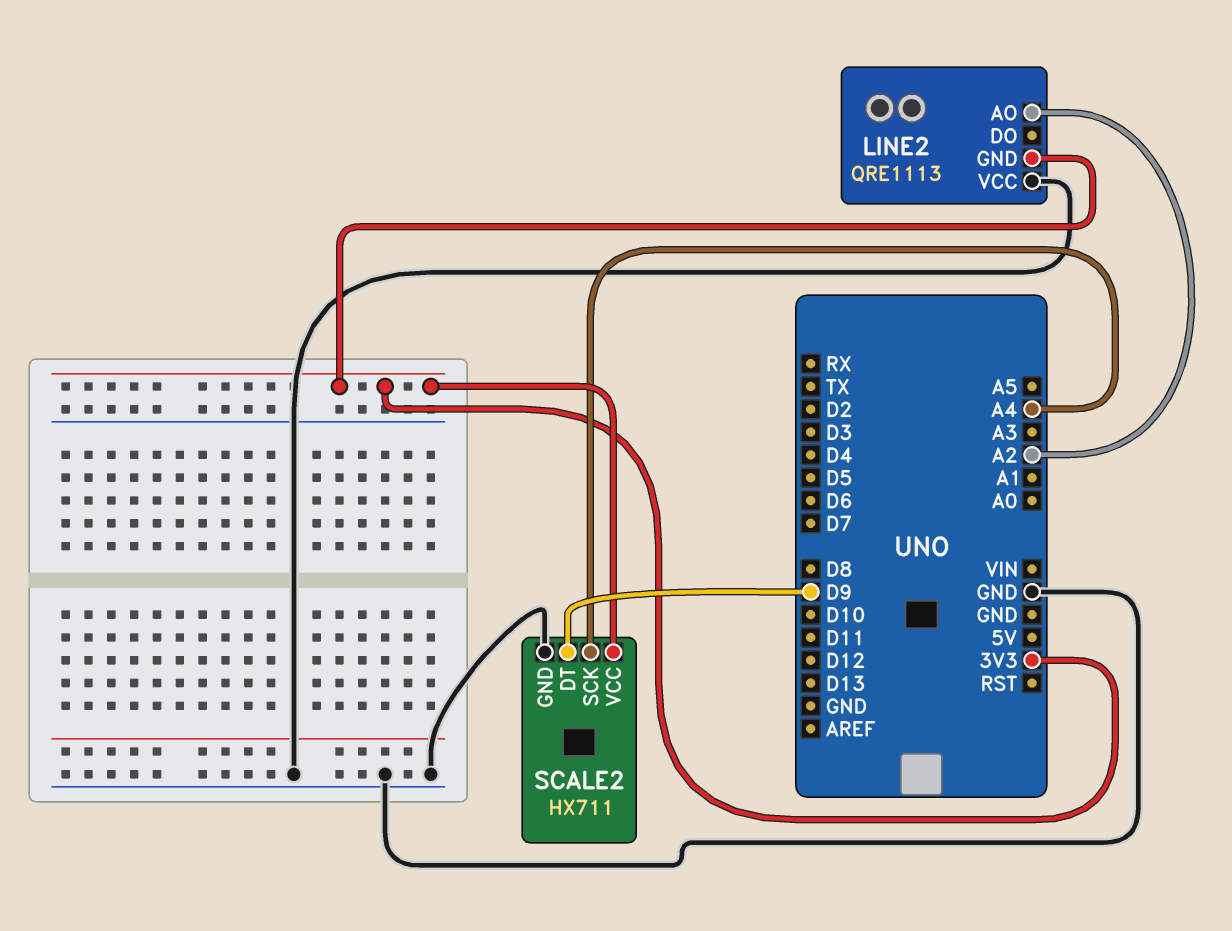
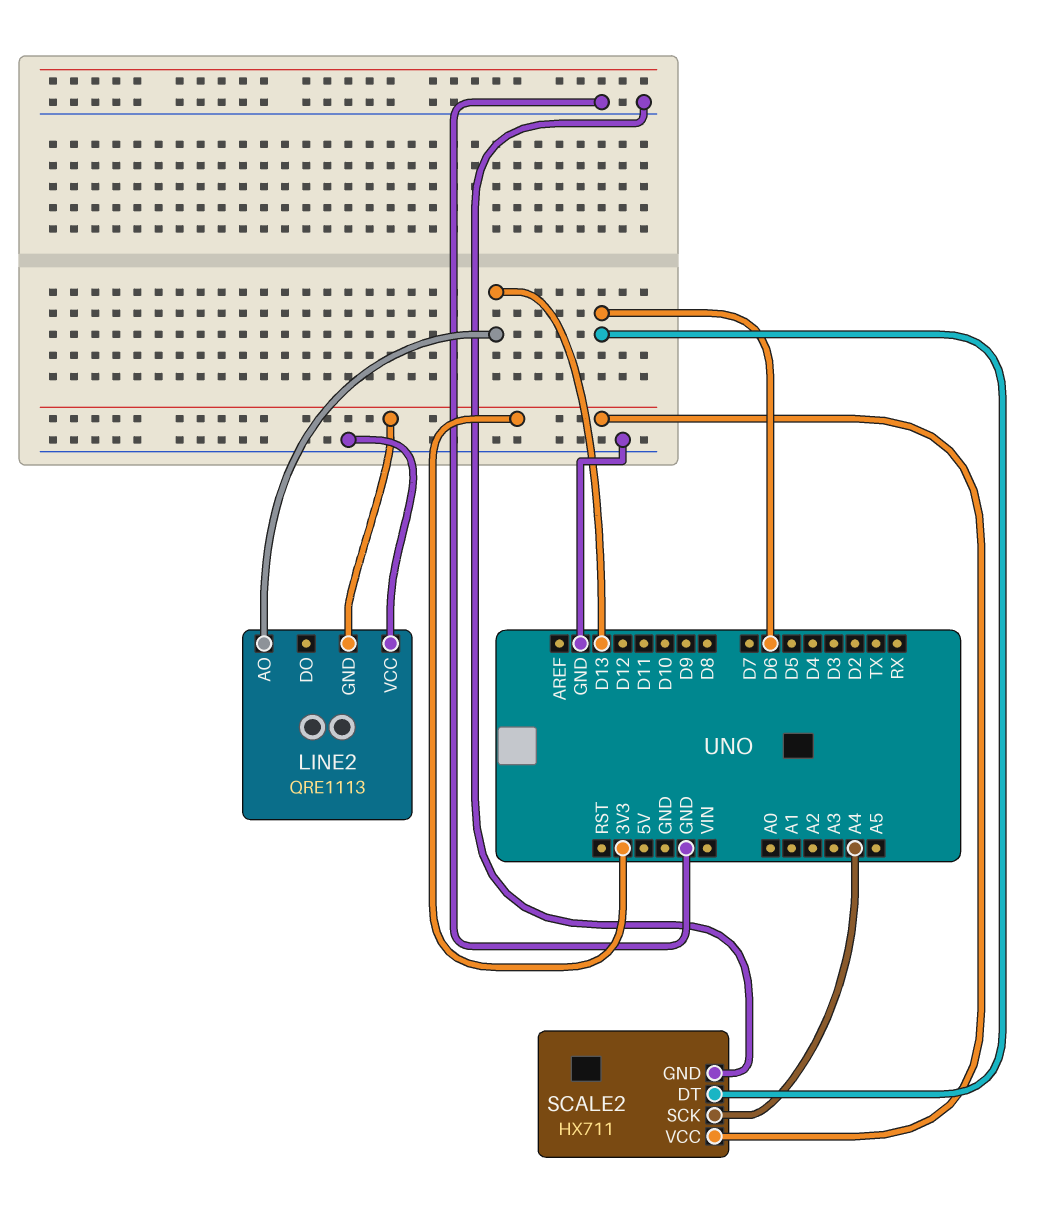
LINE2 pin AO: A2 -> D13
SCALE2 pin DT: D9 -> D6

